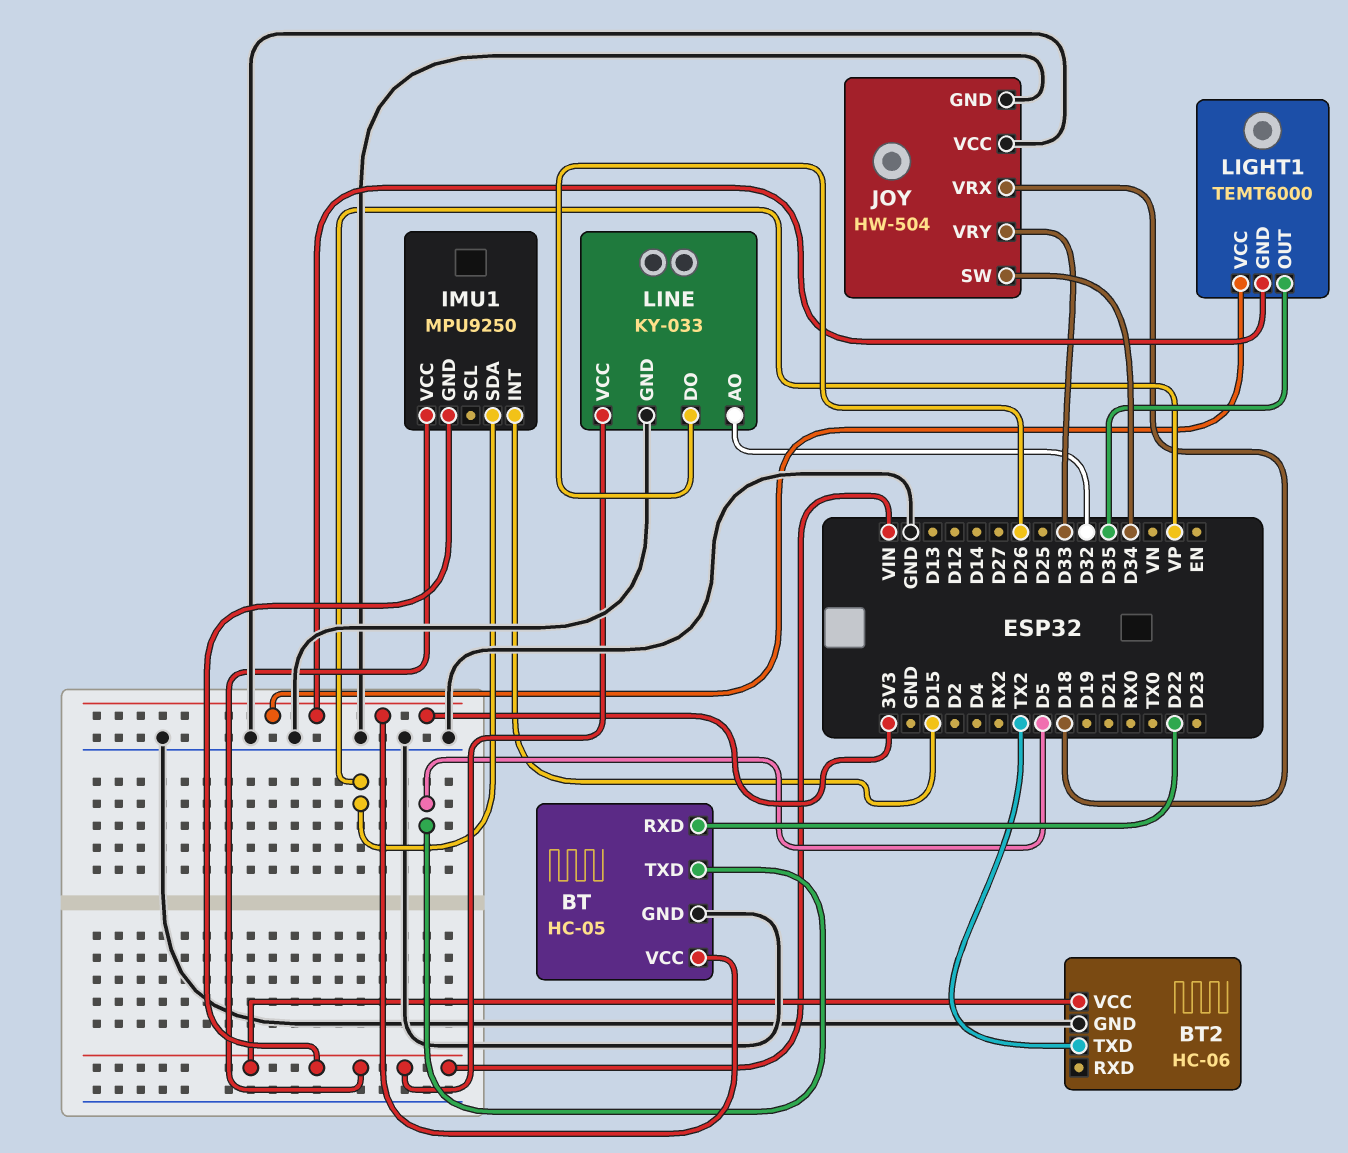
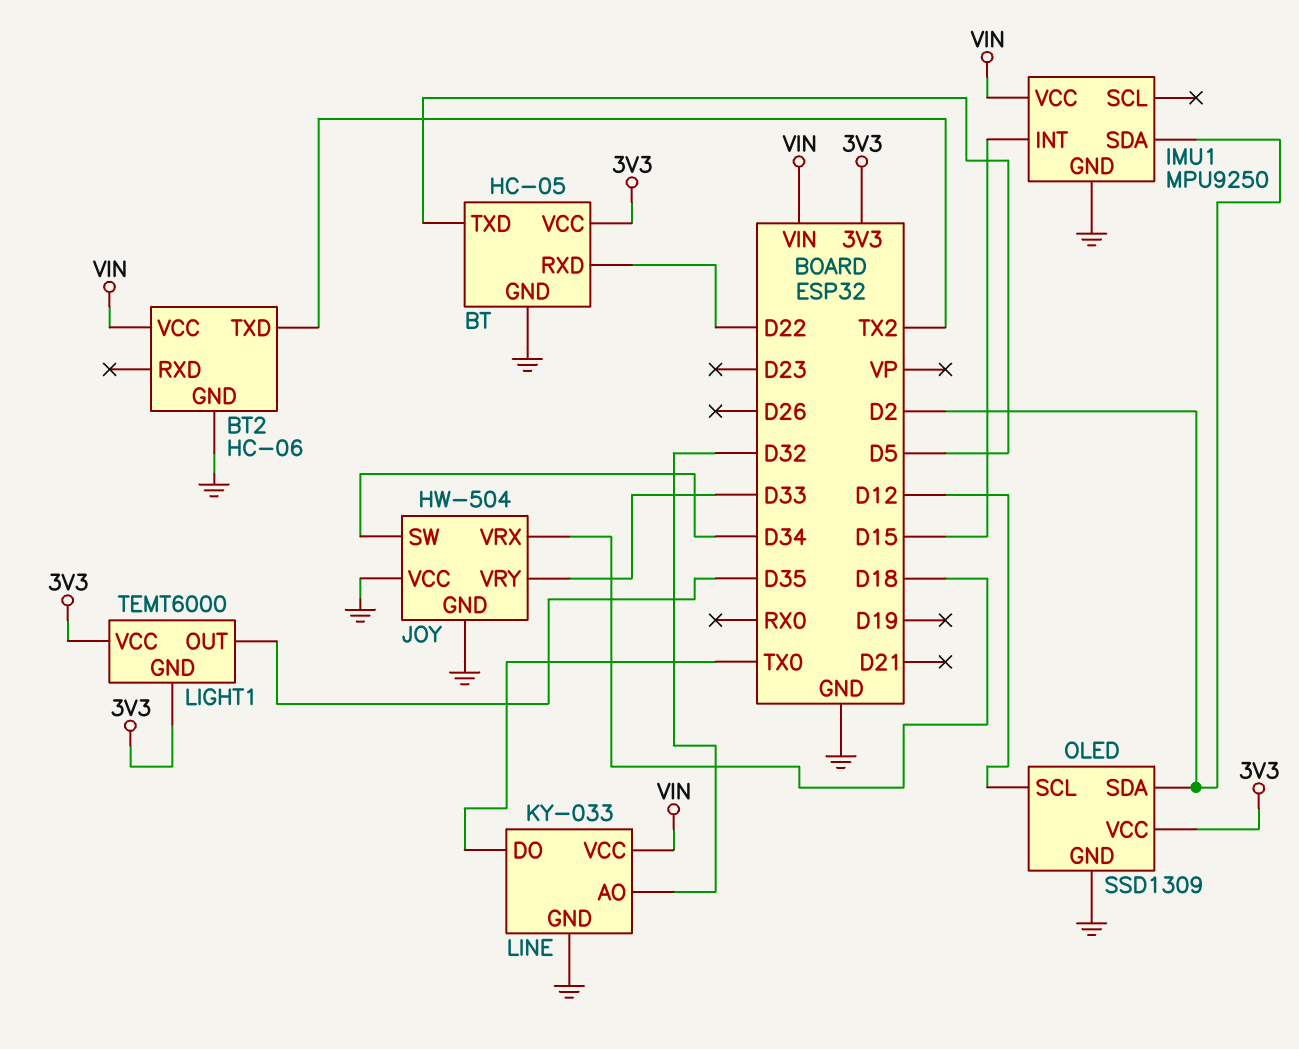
IMU1 pin GND: VIN -> GND
IMU1 pin SDA: VP -> D2
LINE pin DO: D26 -> TX0
OLED: none -> SSD1309
OLED pin GND: none -> GND
OLED pin SCL: none -> D12
OLED pin SDA: none -> D2
OLED pin VCC: none -> 3V3

